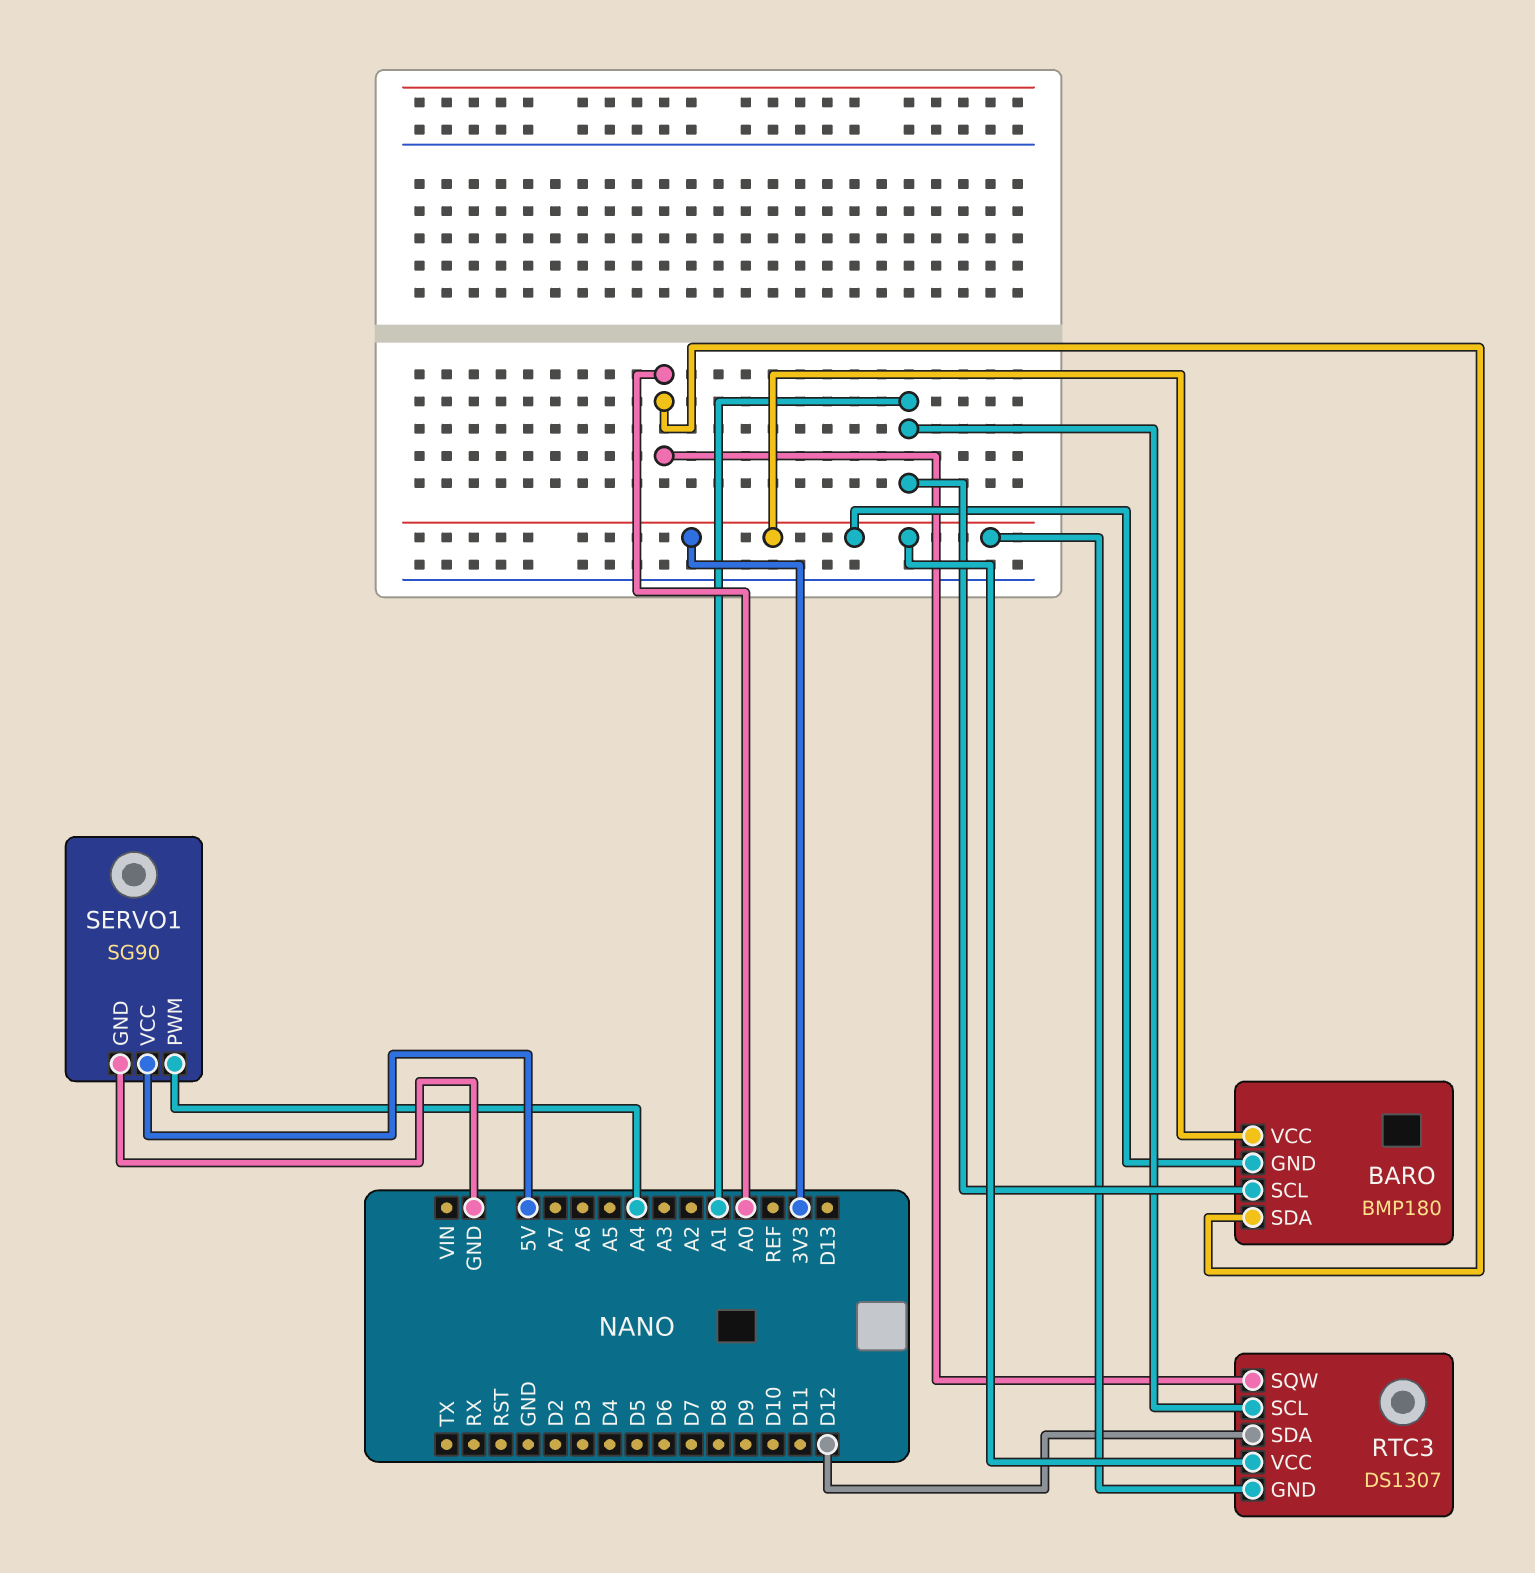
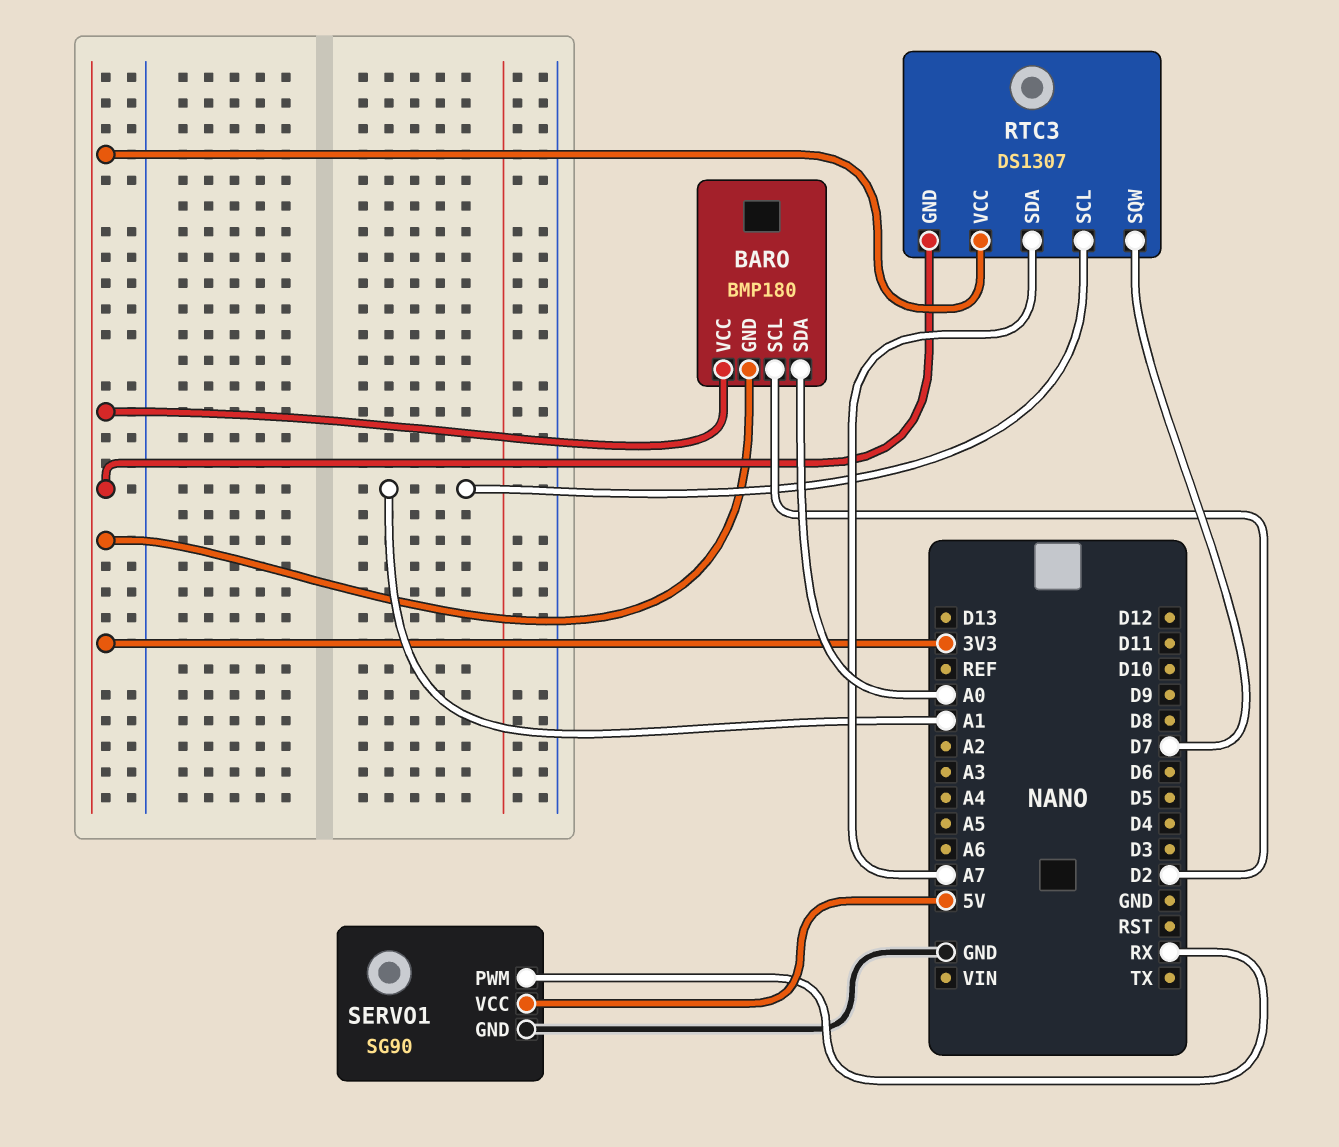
BARO pin SCL: A1 -> D2
RTC3 pin SDA: D12 -> A7
RTC3 pin SQW: A0 -> D7
SERVO1 pin PWM: A4 -> RX

